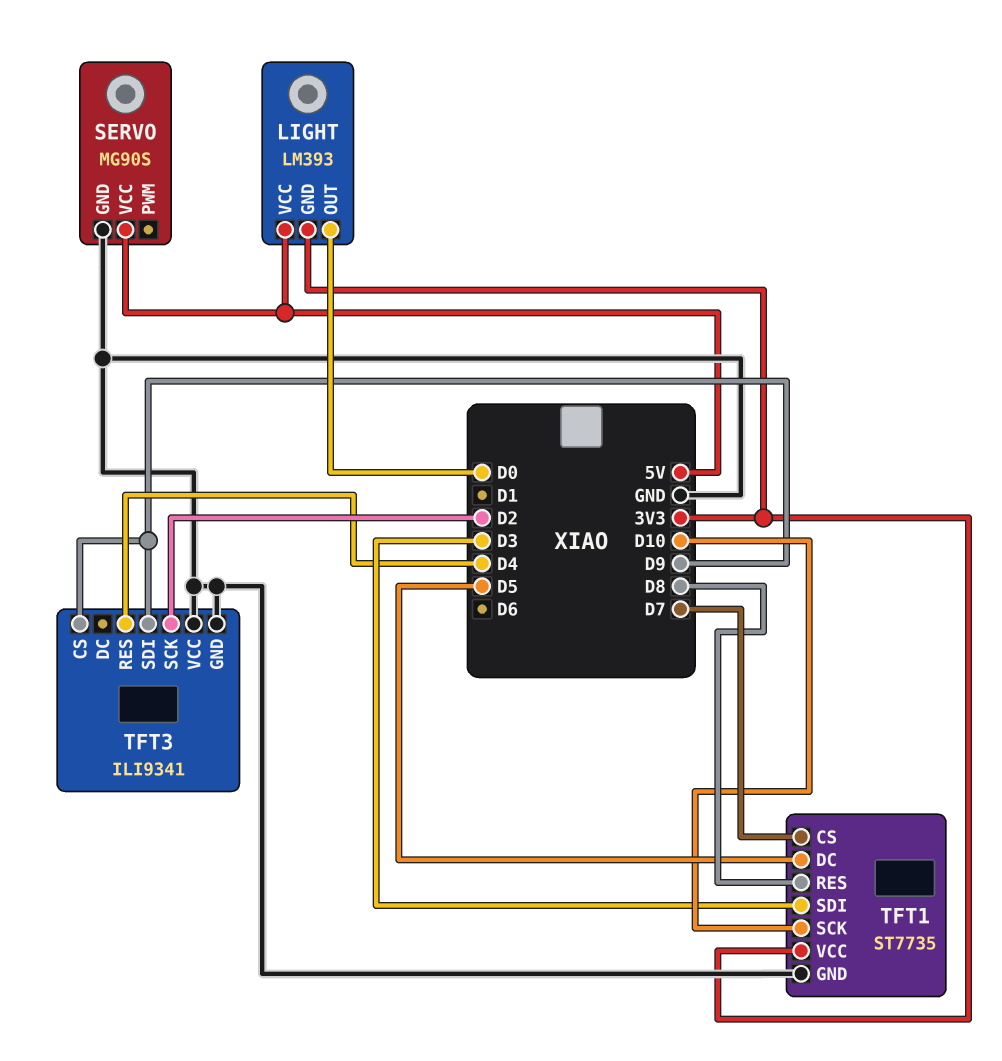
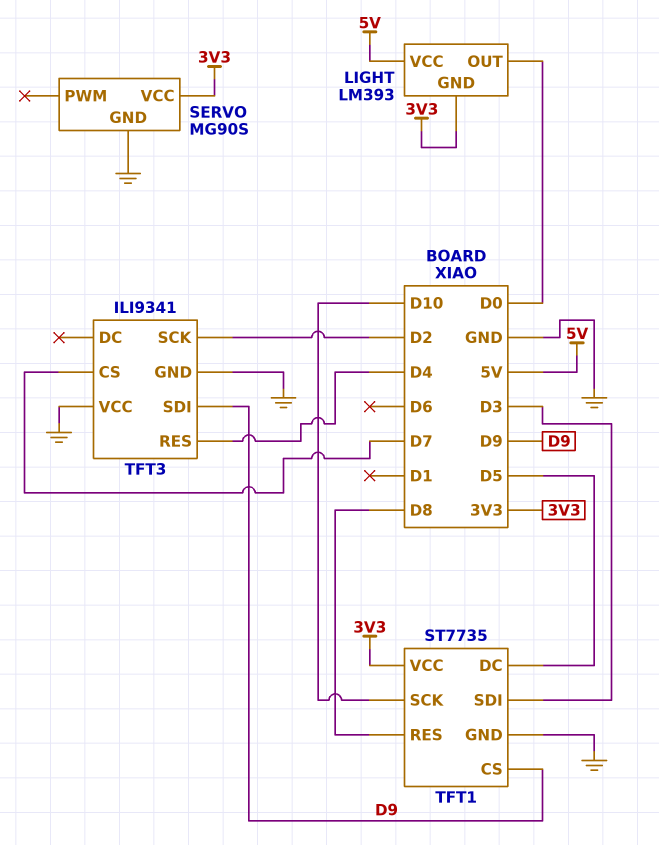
SERVO pin VCC: 5V -> 3V3
TFT1 pin CS: D7 -> D9
TFT3 pin CS: D9 -> D7

